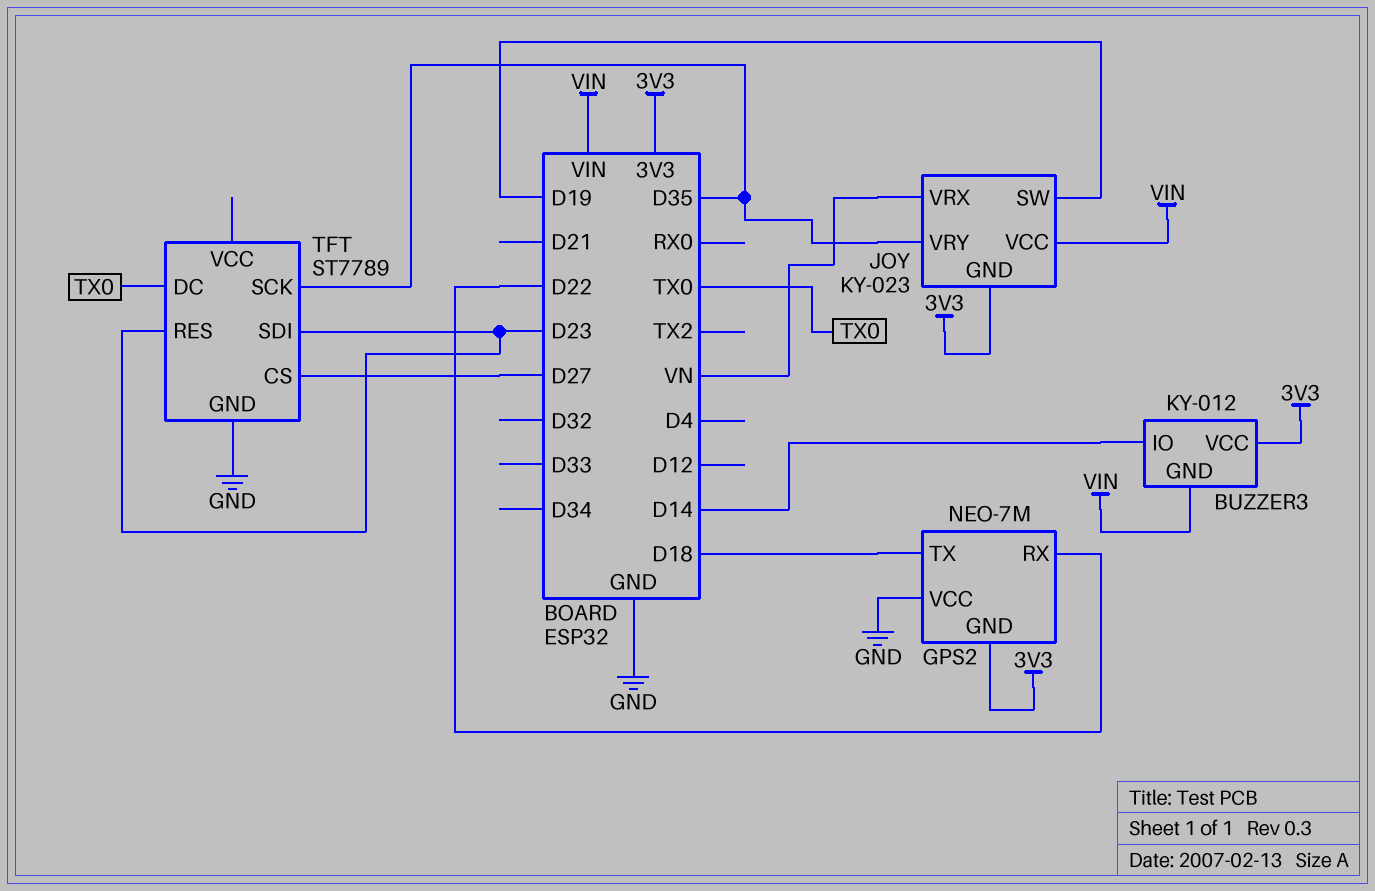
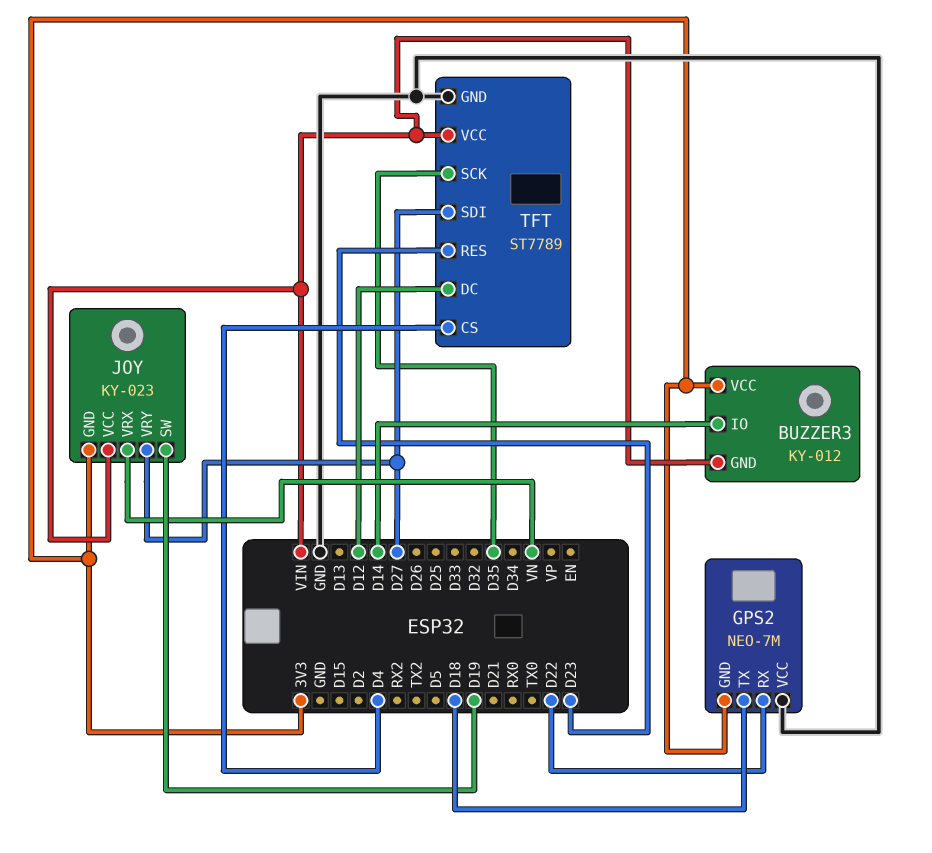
JOY pin VRY: D35 -> D27
TFT pin CS: D27 -> D4
TFT pin DC: TX0 -> D12
TFT pin SDI: D23 -> D27
TFT pin VCC: none -> VIN

